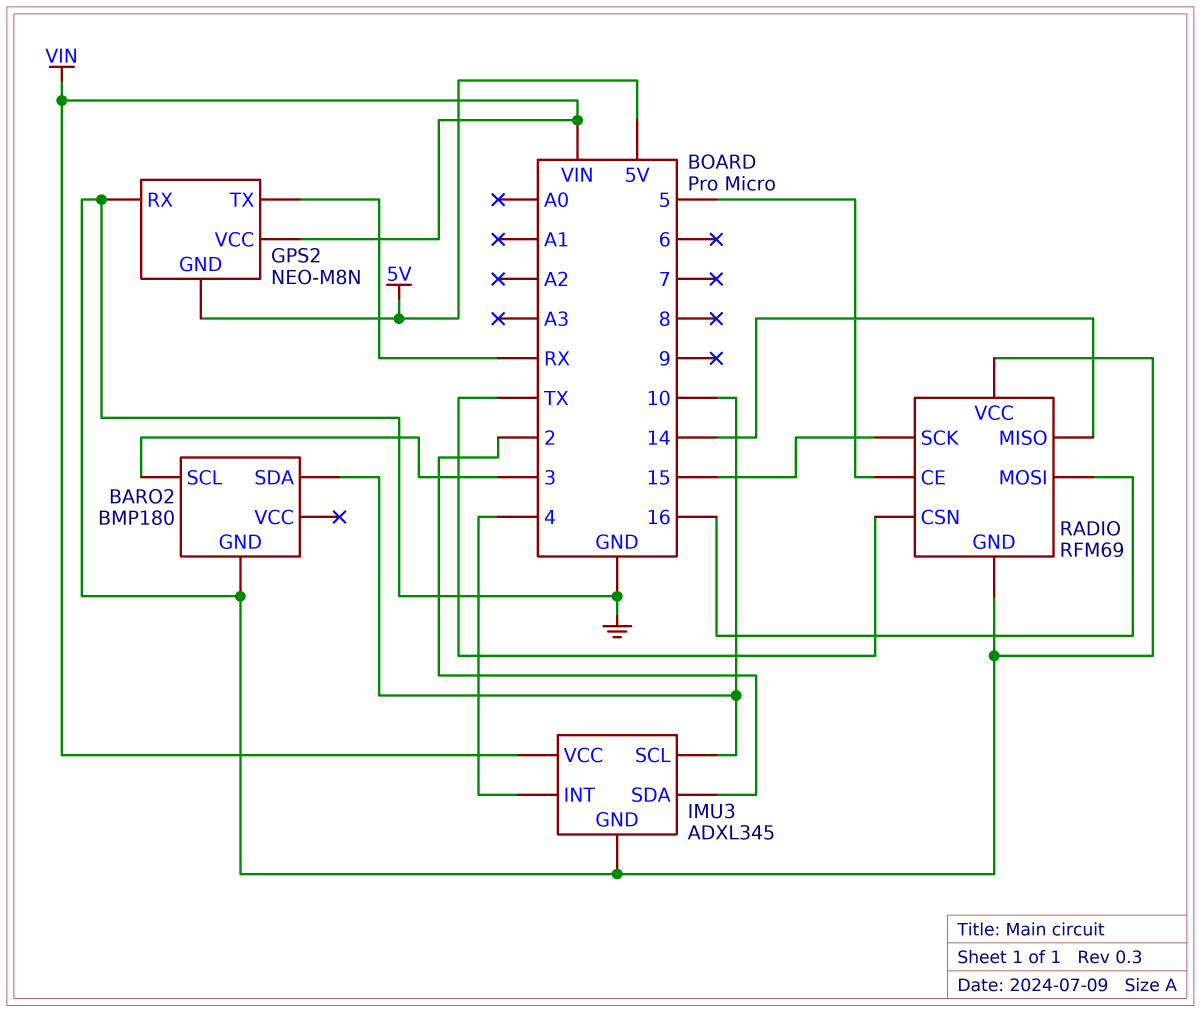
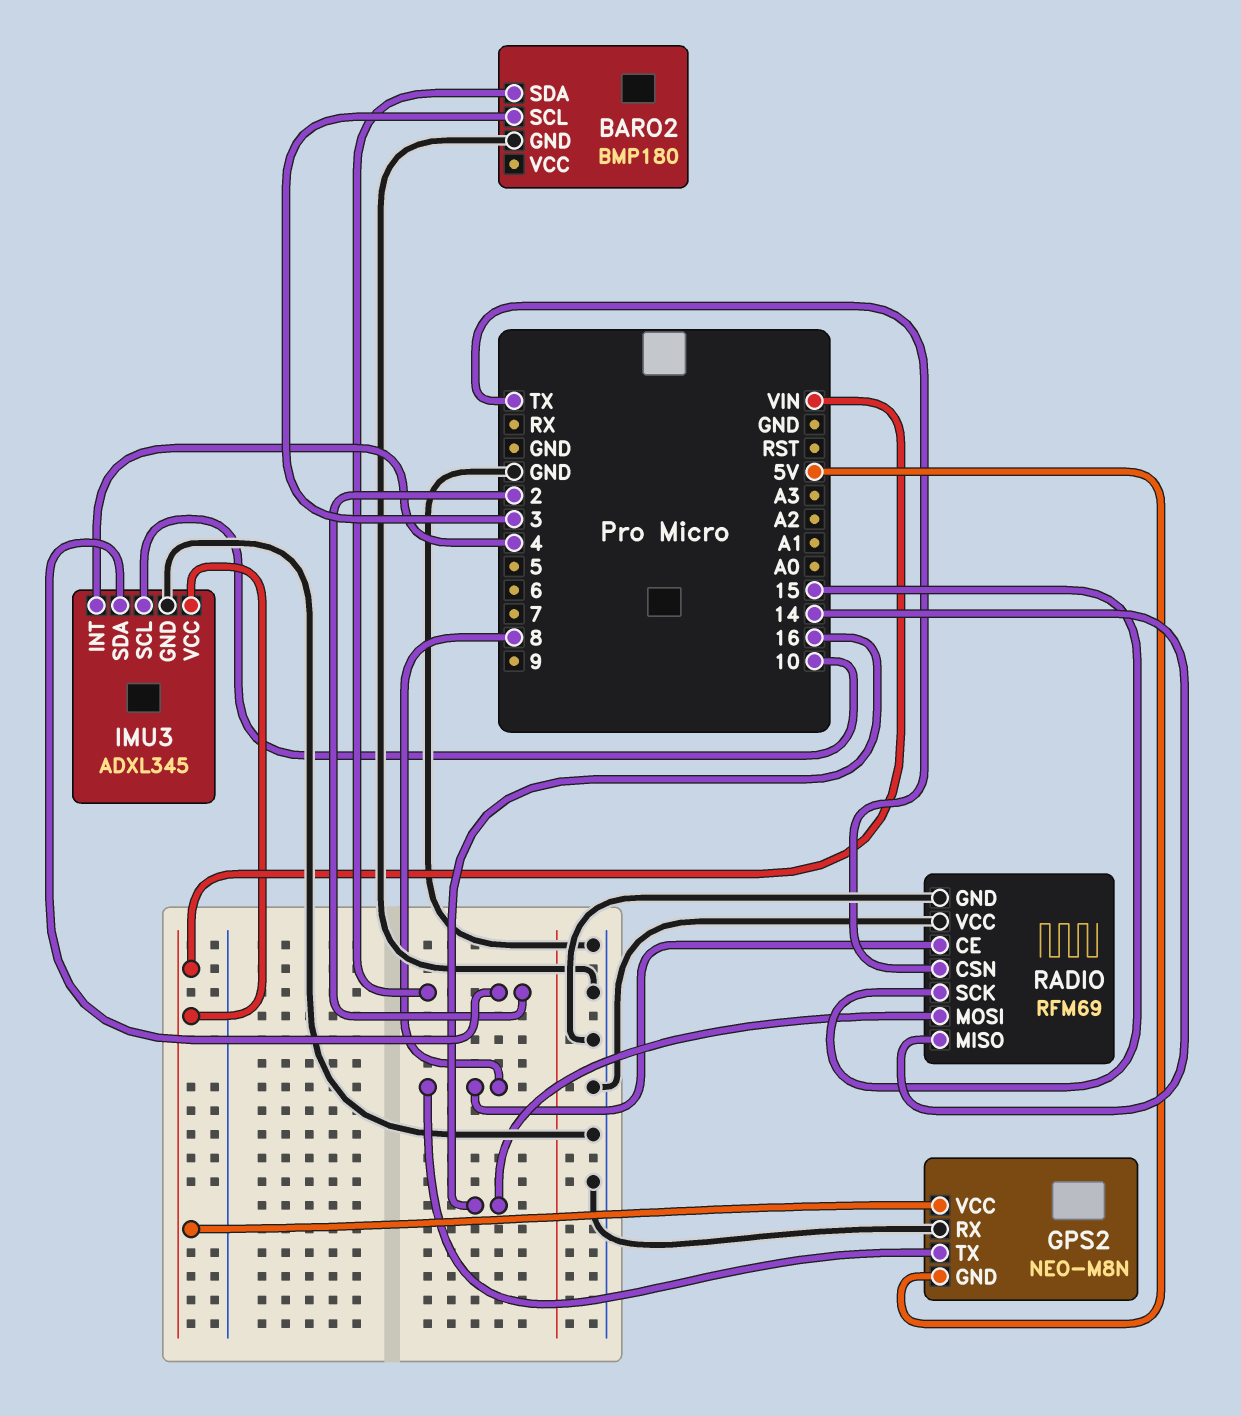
BARO2 pin SDA: 10 -> 2
GPS2 pin TX: RX -> 8
RADIO pin CE: 5 -> 8

